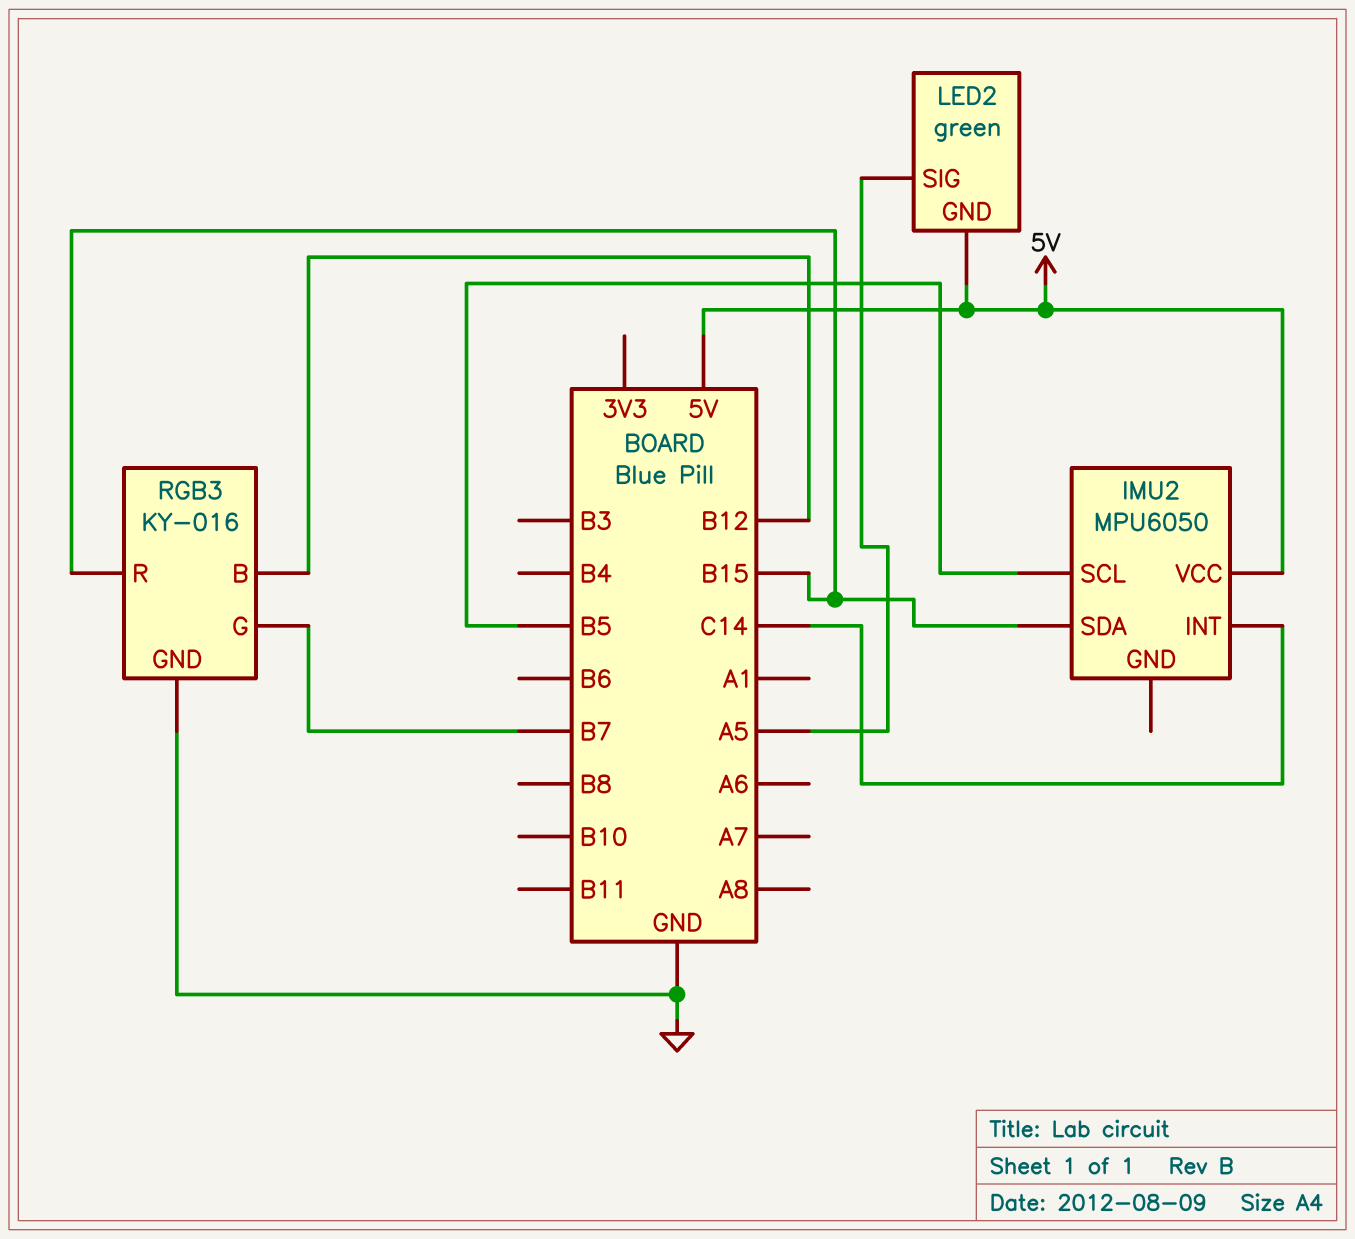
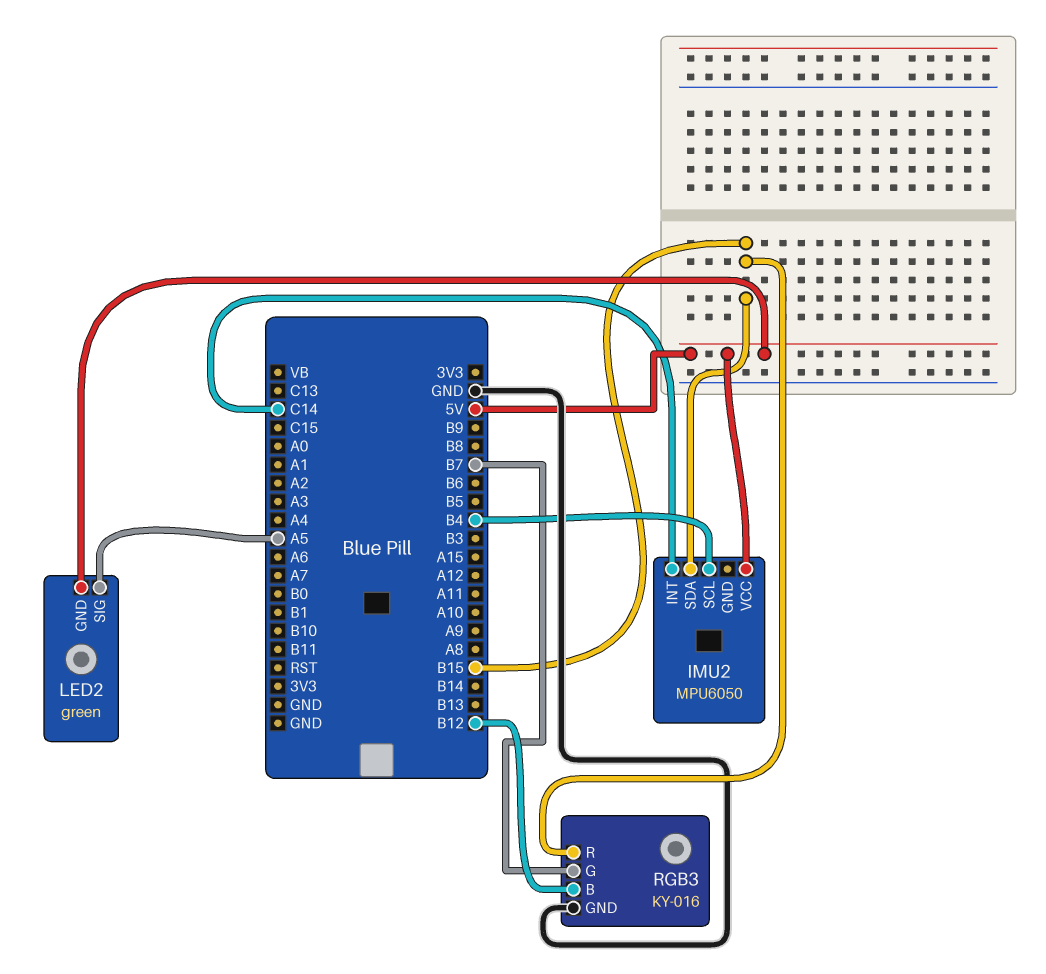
IMU2 pin SCL: B5 -> B4

